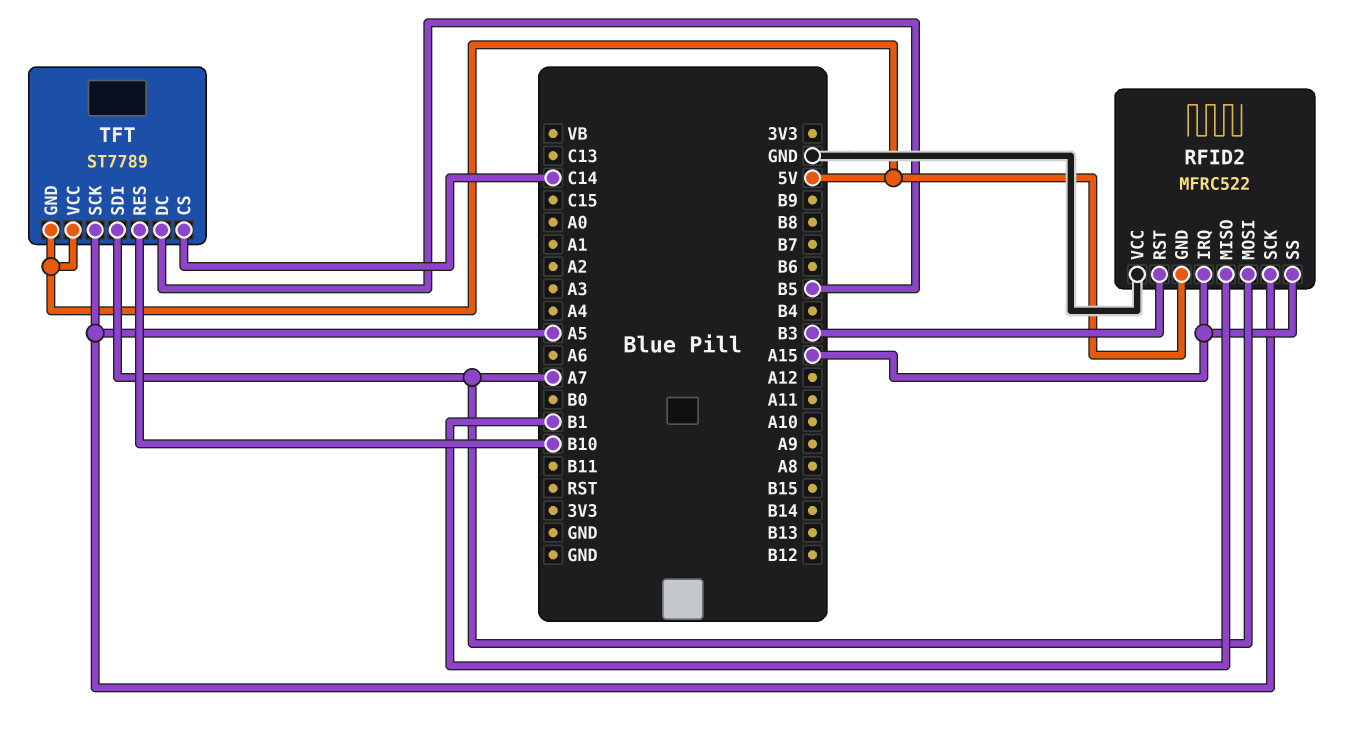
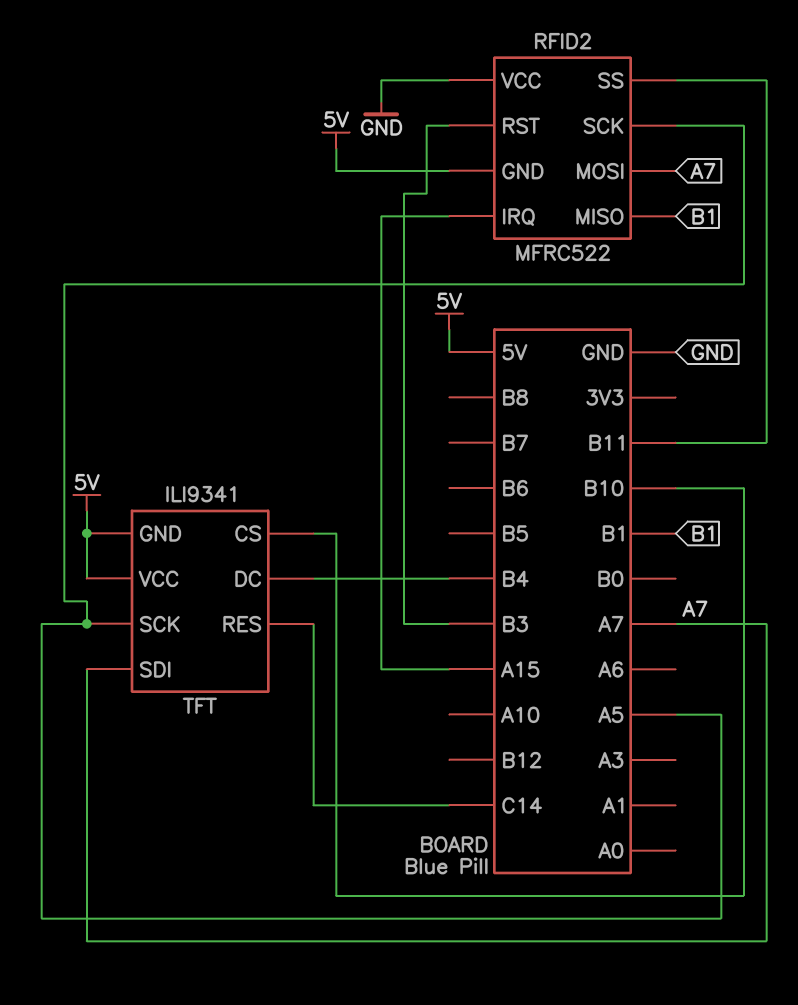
RFID2 pin SS: A15 -> B11
TFT: ST7789 -> ILI9341
TFT pin CS: C14 -> B10
TFT pin DC: B5 -> B4
TFT pin RES: B10 -> C14

